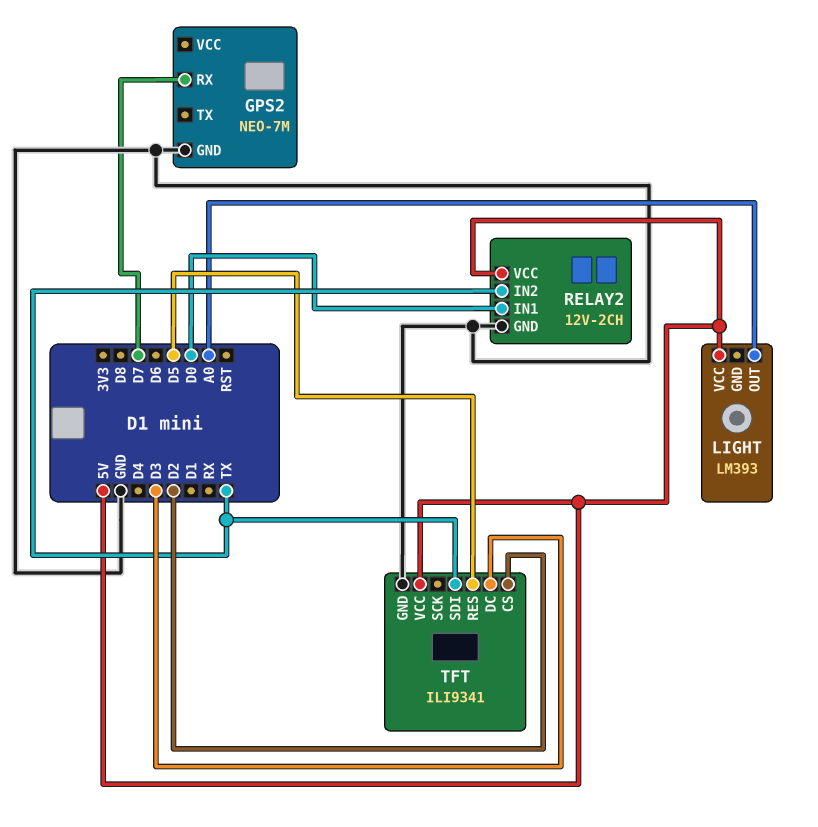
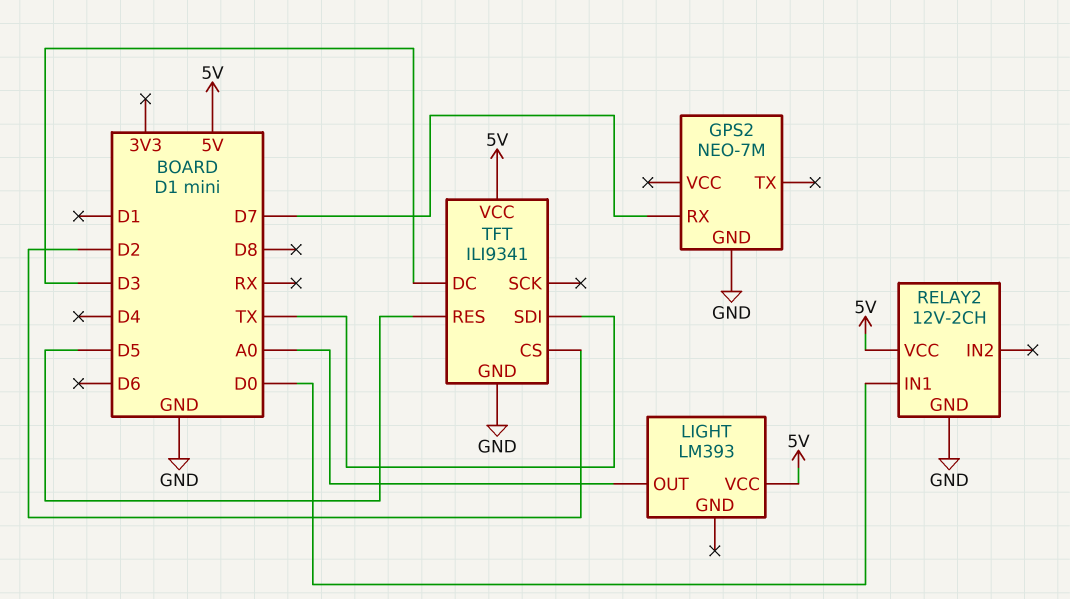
RELAY2 pin IN2: TX -> none

